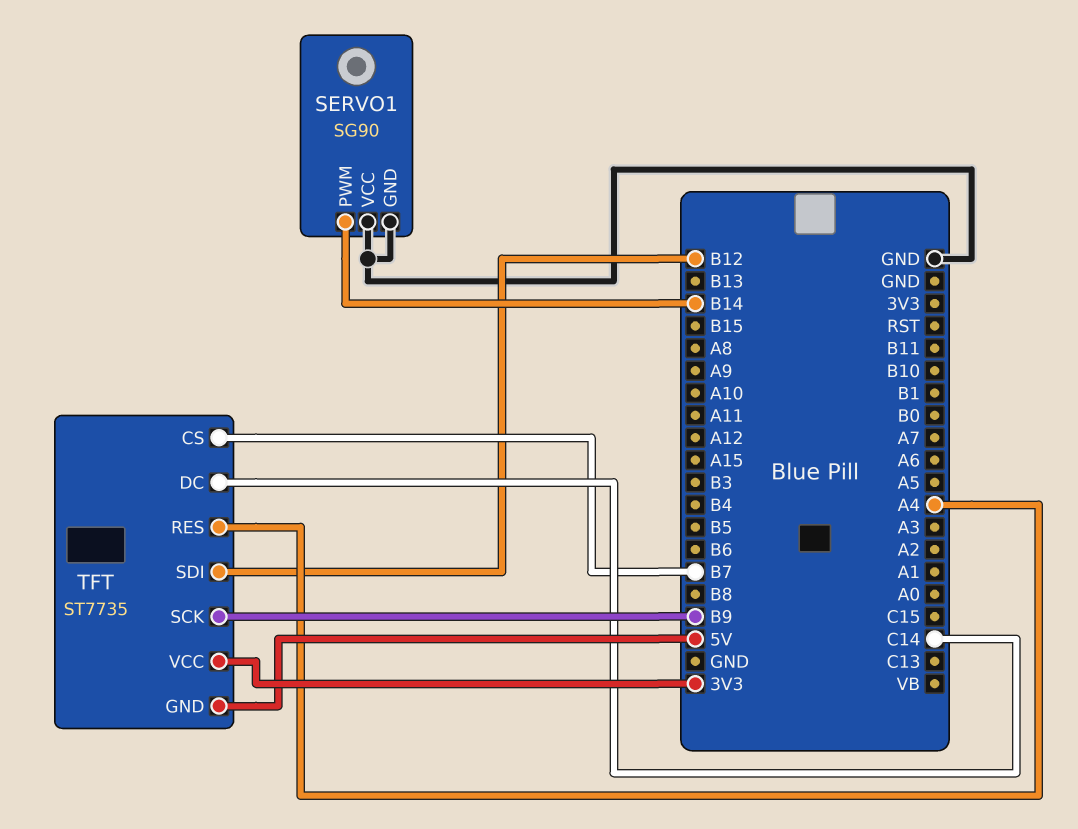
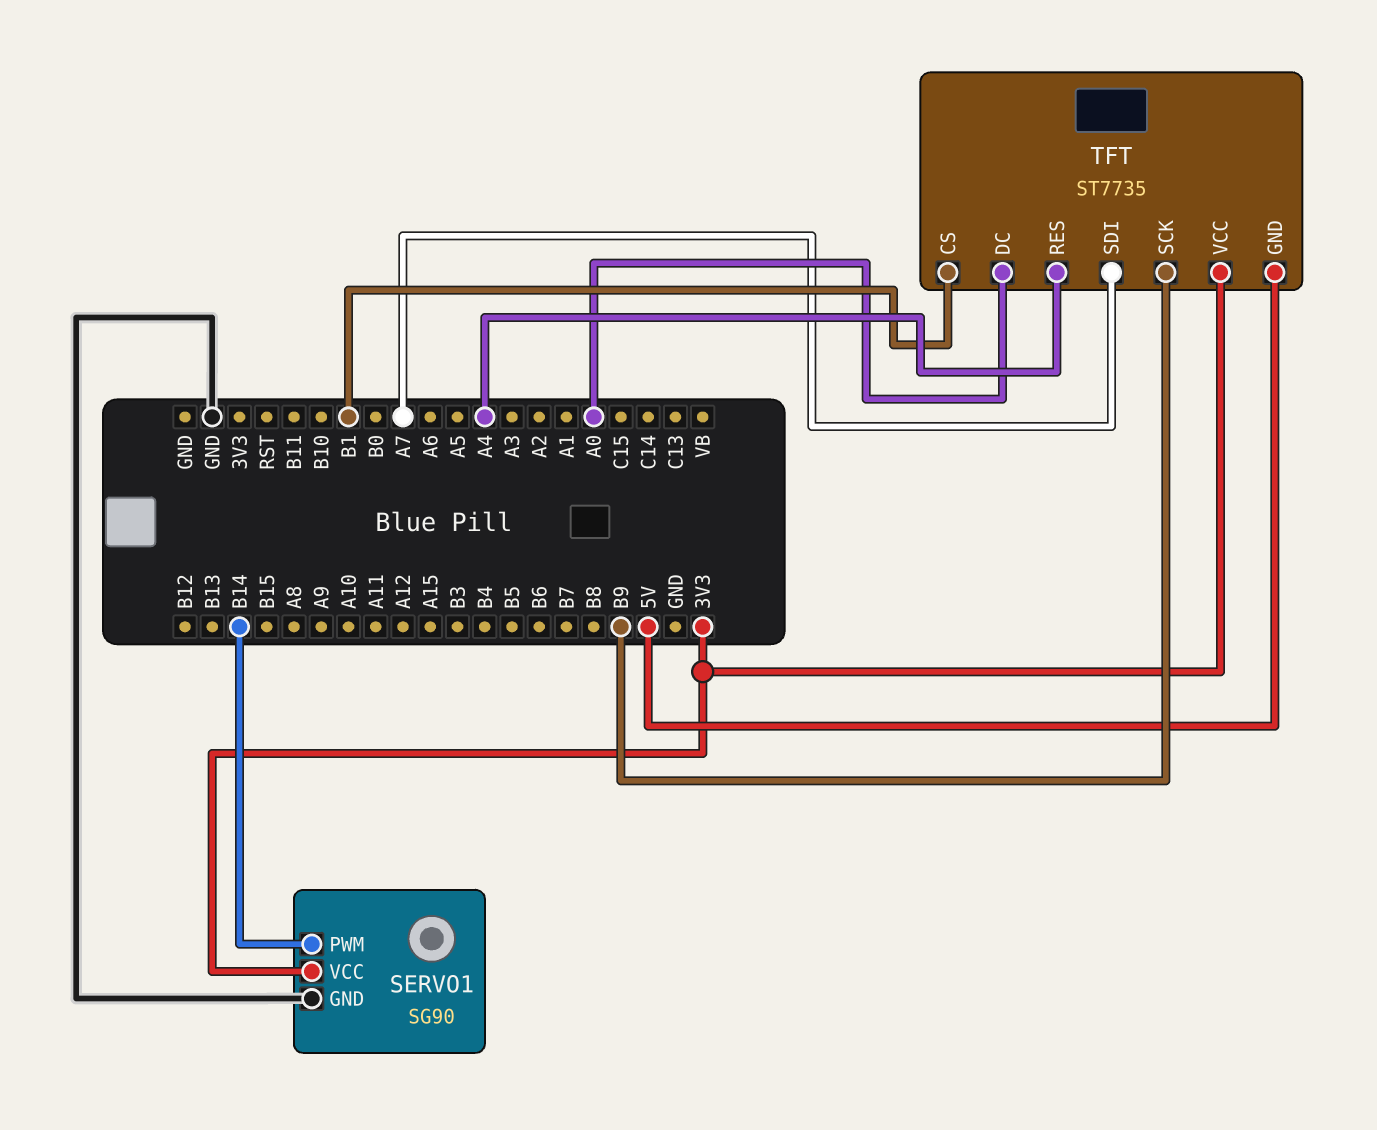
SERVO1 pin VCC: GND -> 3V3
TFT pin CS: B7 -> B1
TFT pin DC: C14 -> A0
TFT pin SDI: B12 -> A7

